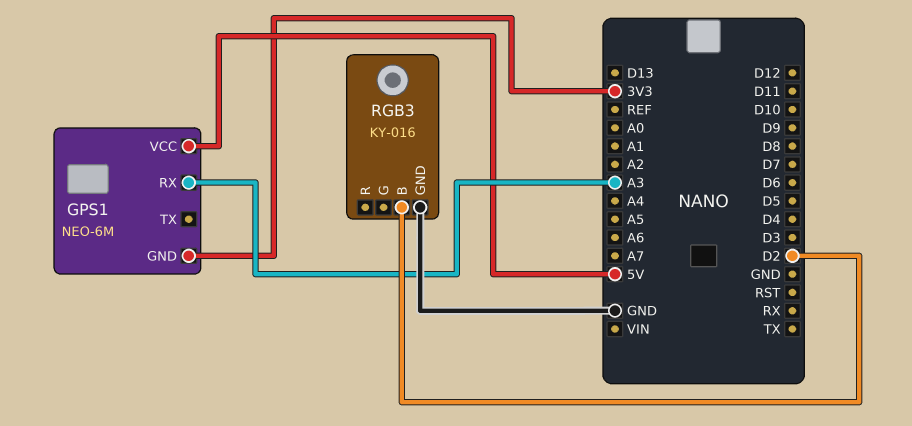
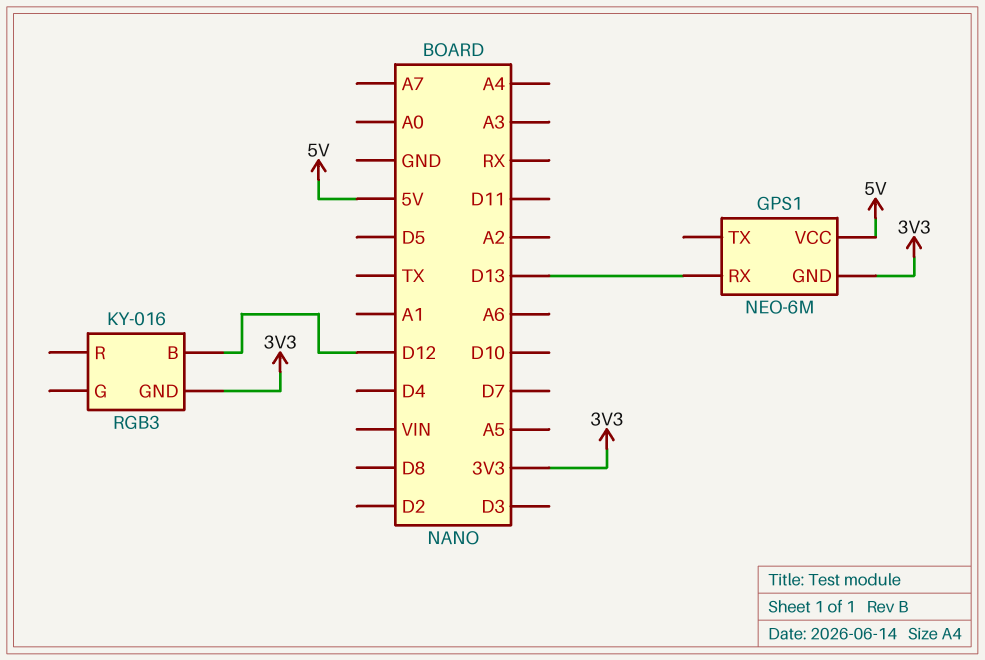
GPS1 pin RX: A3 -> D13
RGB3 pin B: D2 -> D12
RGB3 pin GND: GND -> 3V3

